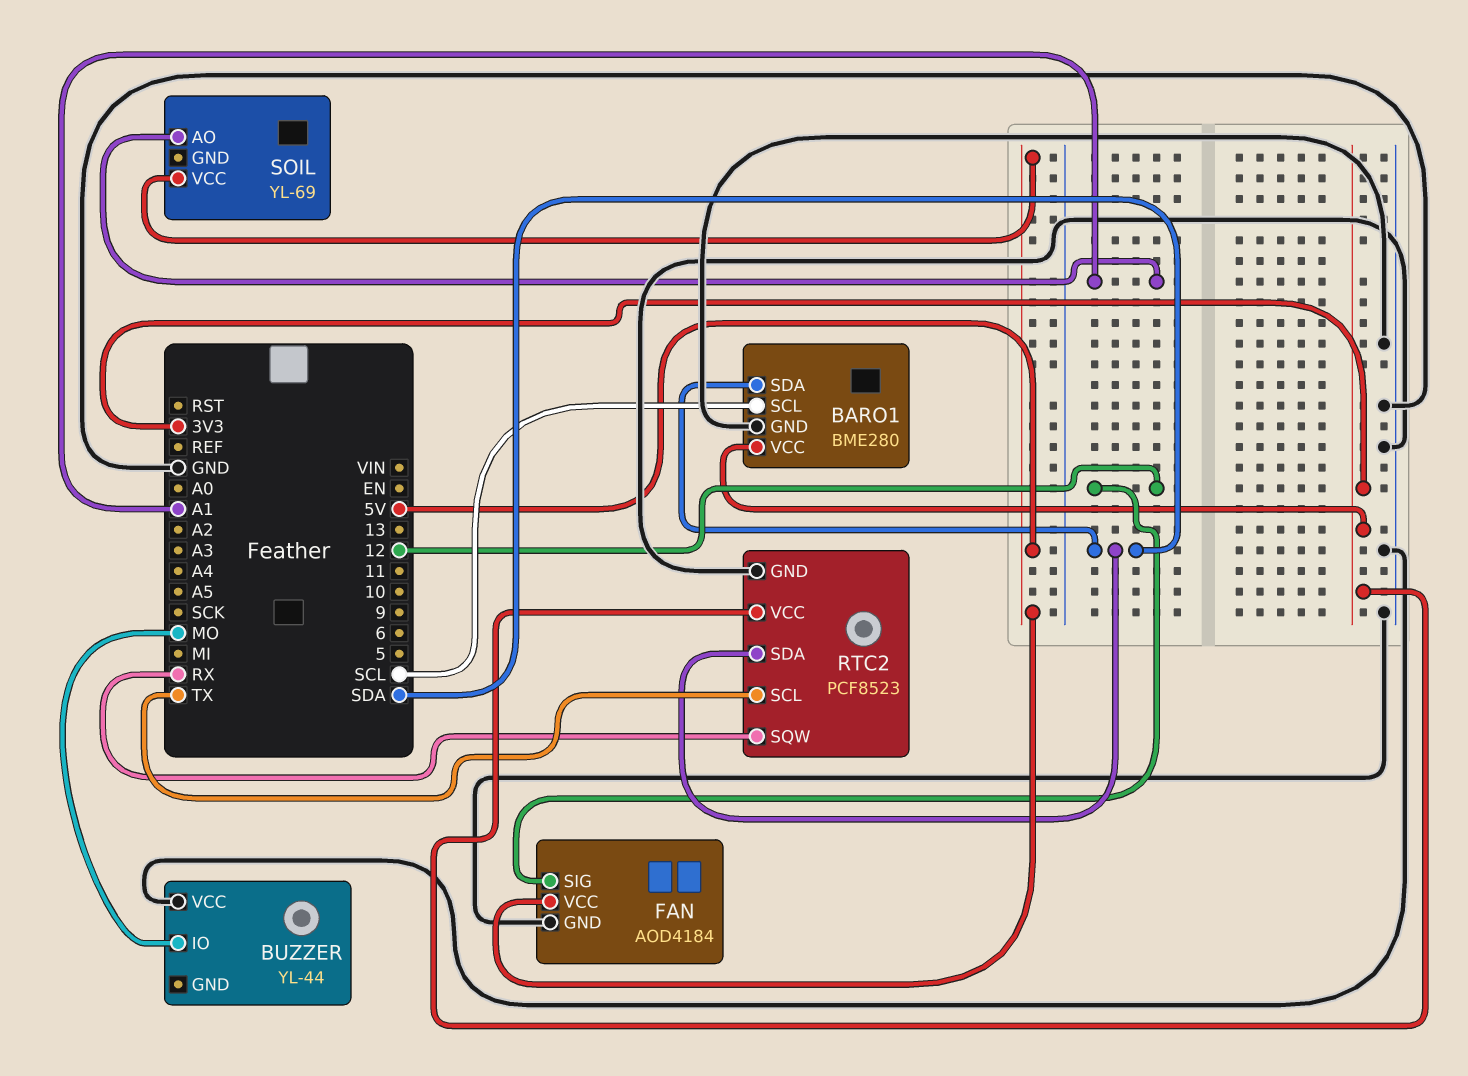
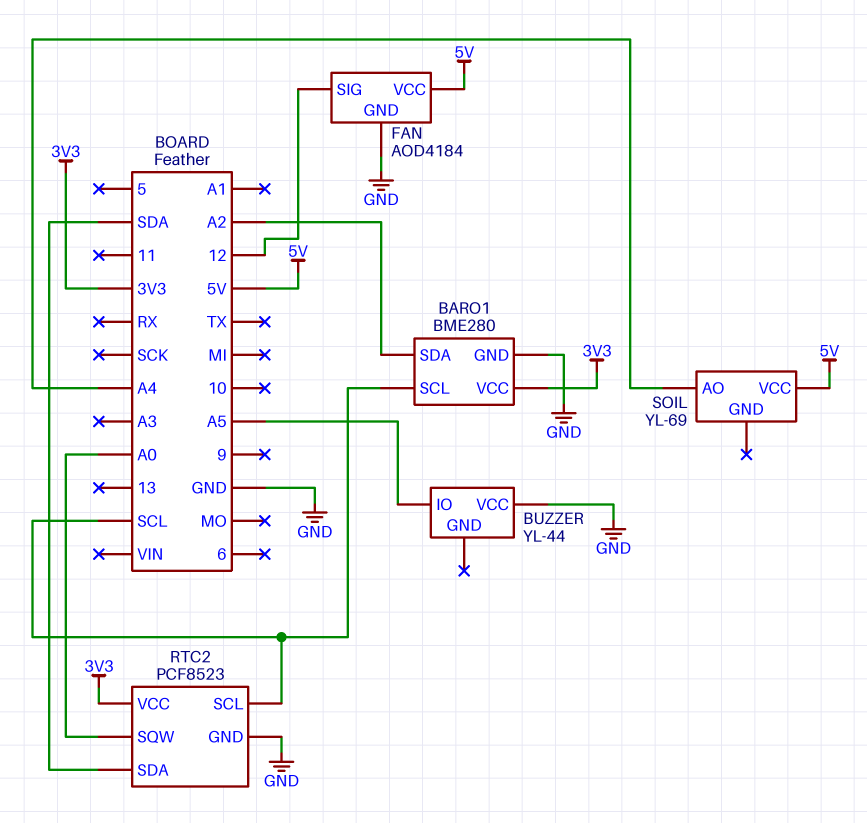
BARO1 pin SDA: SDA -> A2
BUZZER pin IO: MO -> A5
RTC2 pin SCL: TX -> SCL
RTC2 pin SQW: RX -> A0
SOIL pin AO: A1 -> A4

